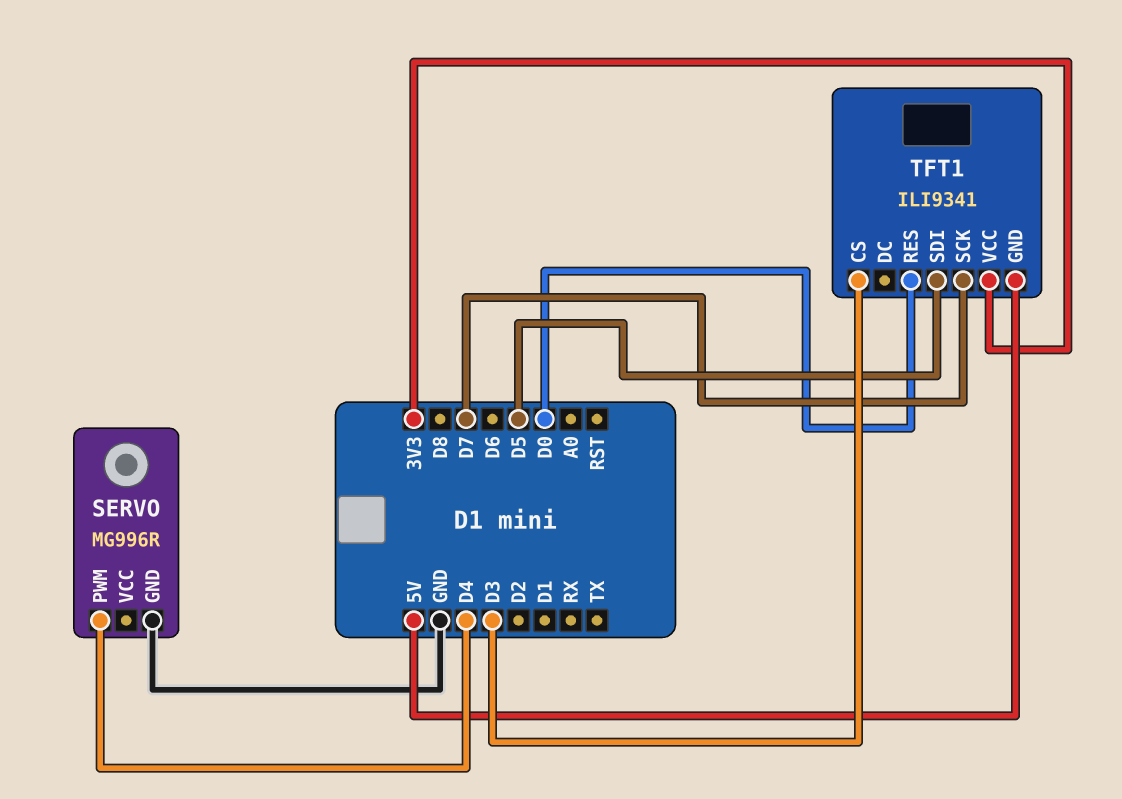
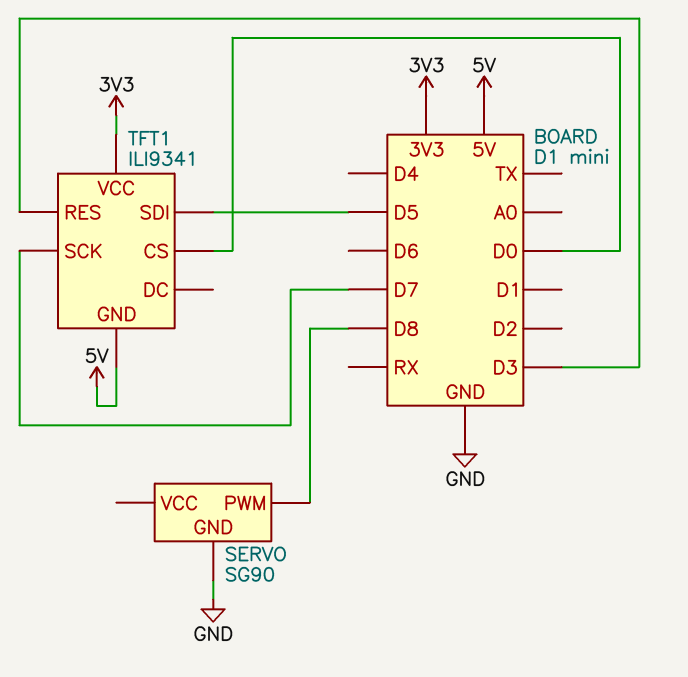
SERVO: MG996R -> SG90
SERVO pin PWM: D4 -> D8
TFT1 pin CS: D3 -> D0
TFT1 pin RES: D0 -> D3

